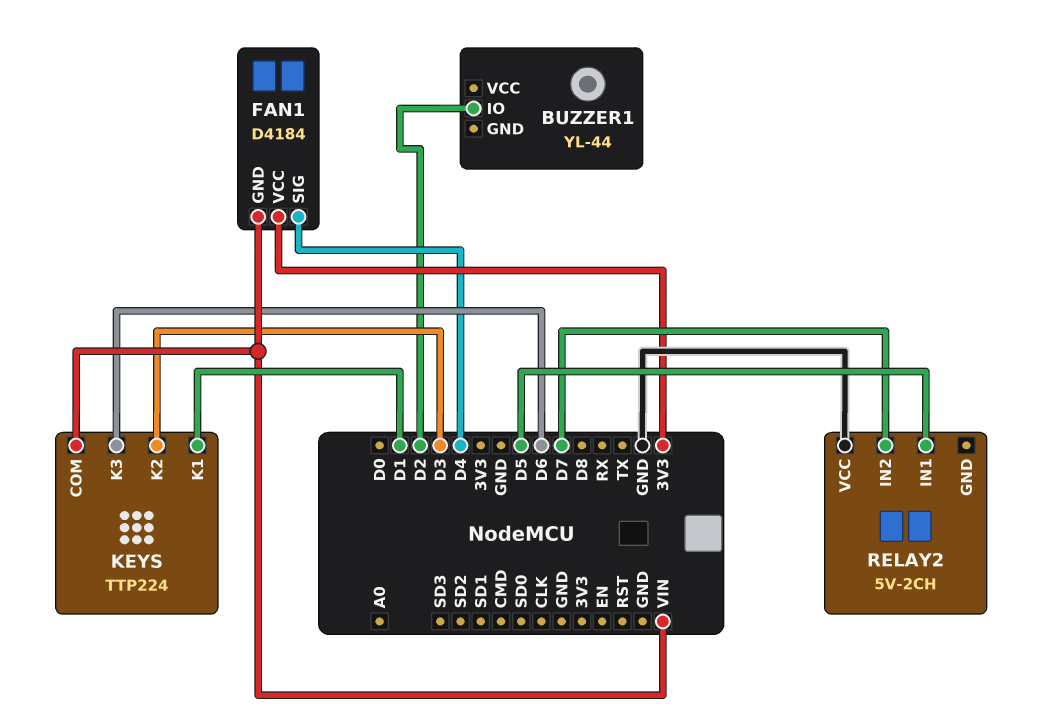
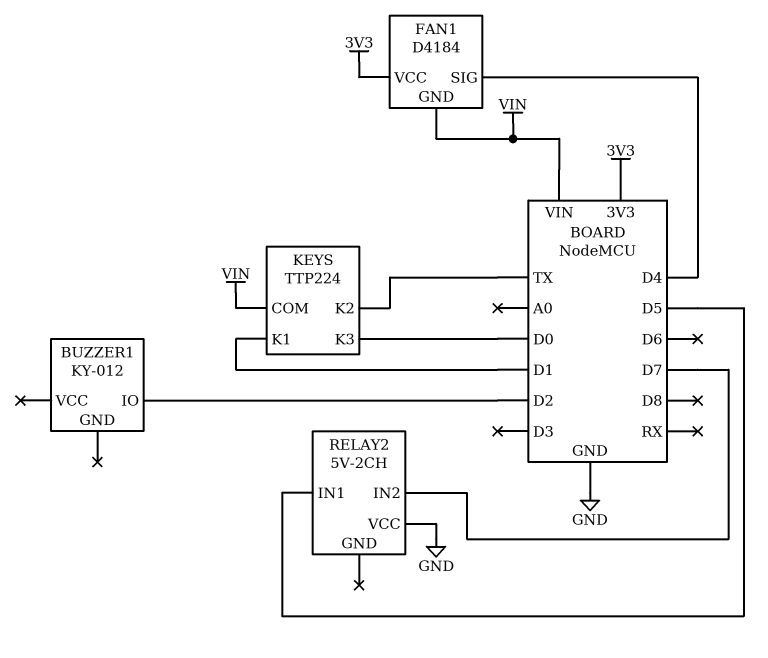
BUZZER1: YL-44 -> KY-012
KEYS pin K2: D3 -> TX
KEYS pin K3: D6 -> D0

